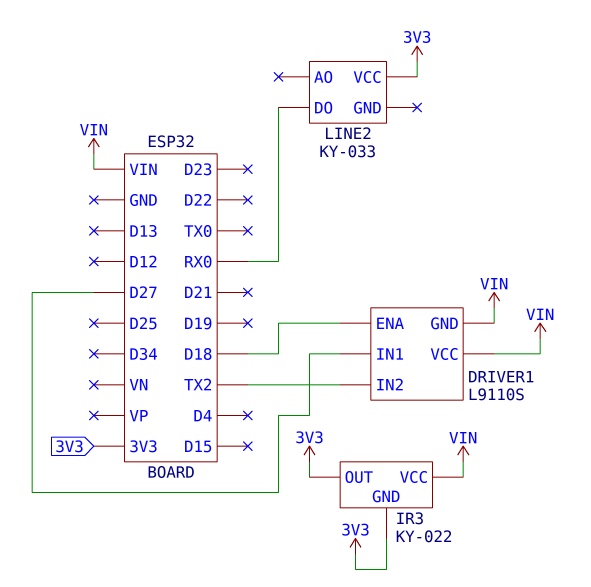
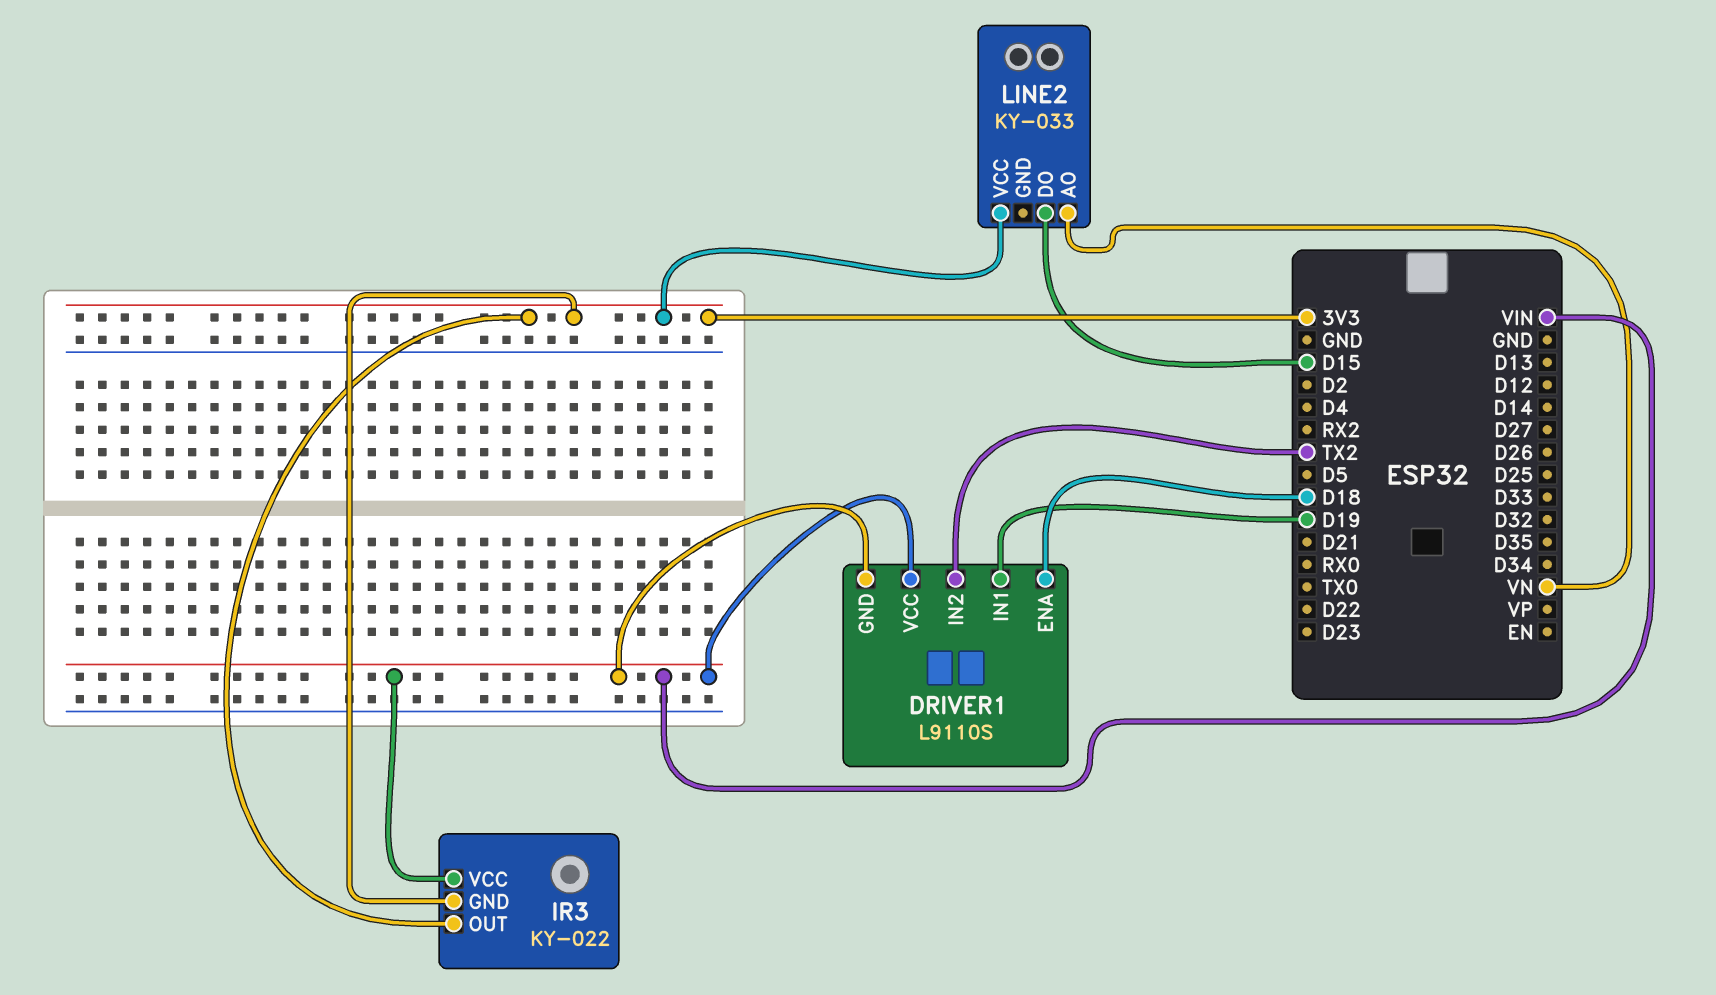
DRIVER1 pin IN1: D27 -> D19
LINE2 pin AO: none -> VN
LINE2 pin DO: RX0 -> D15

